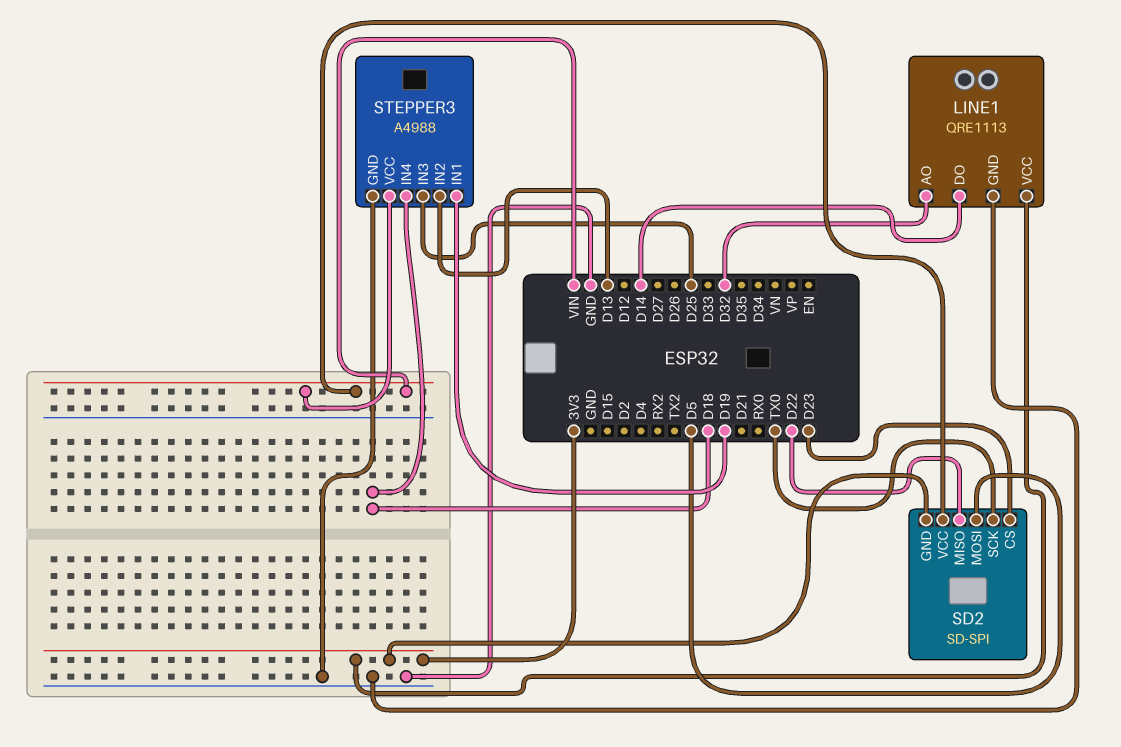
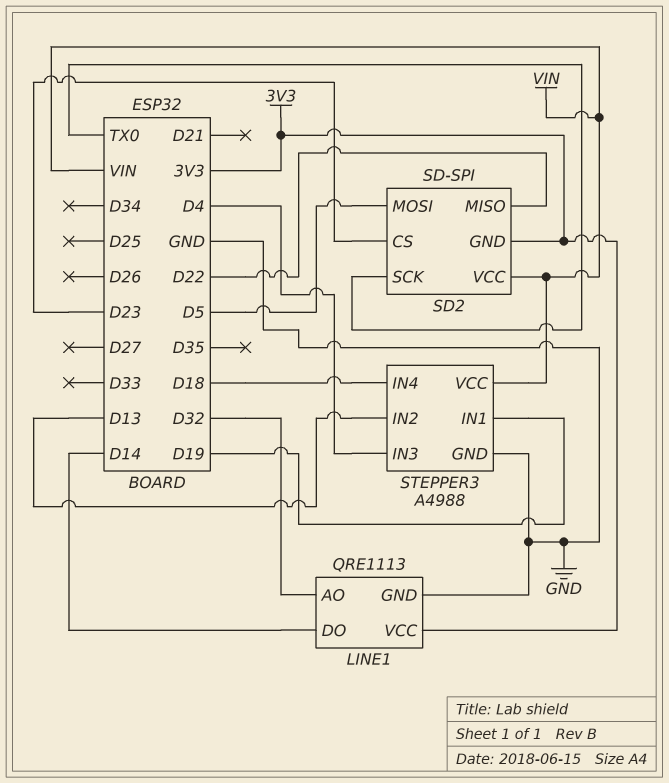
STEPPER3 pin IN3: D25 -> D4

